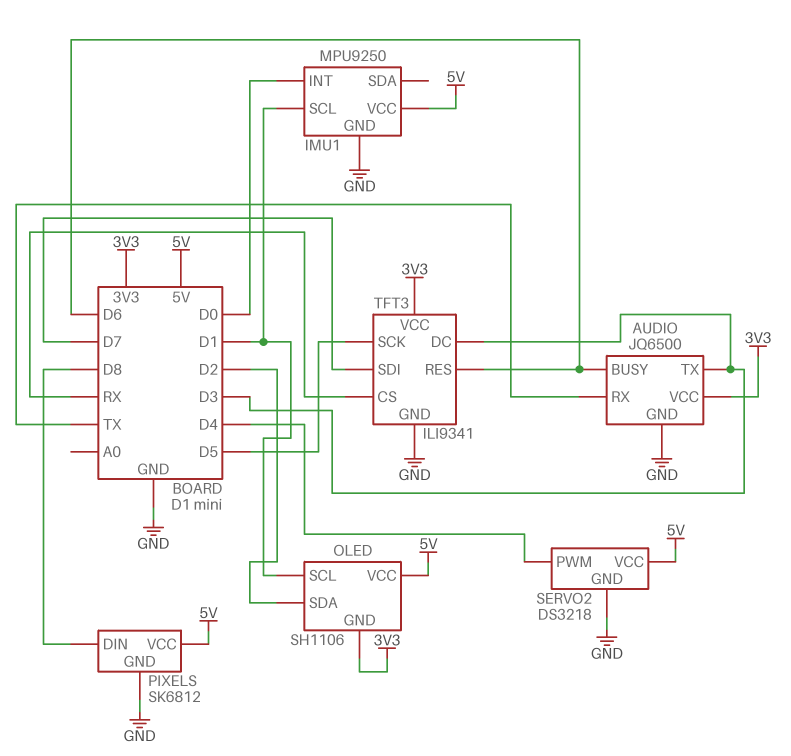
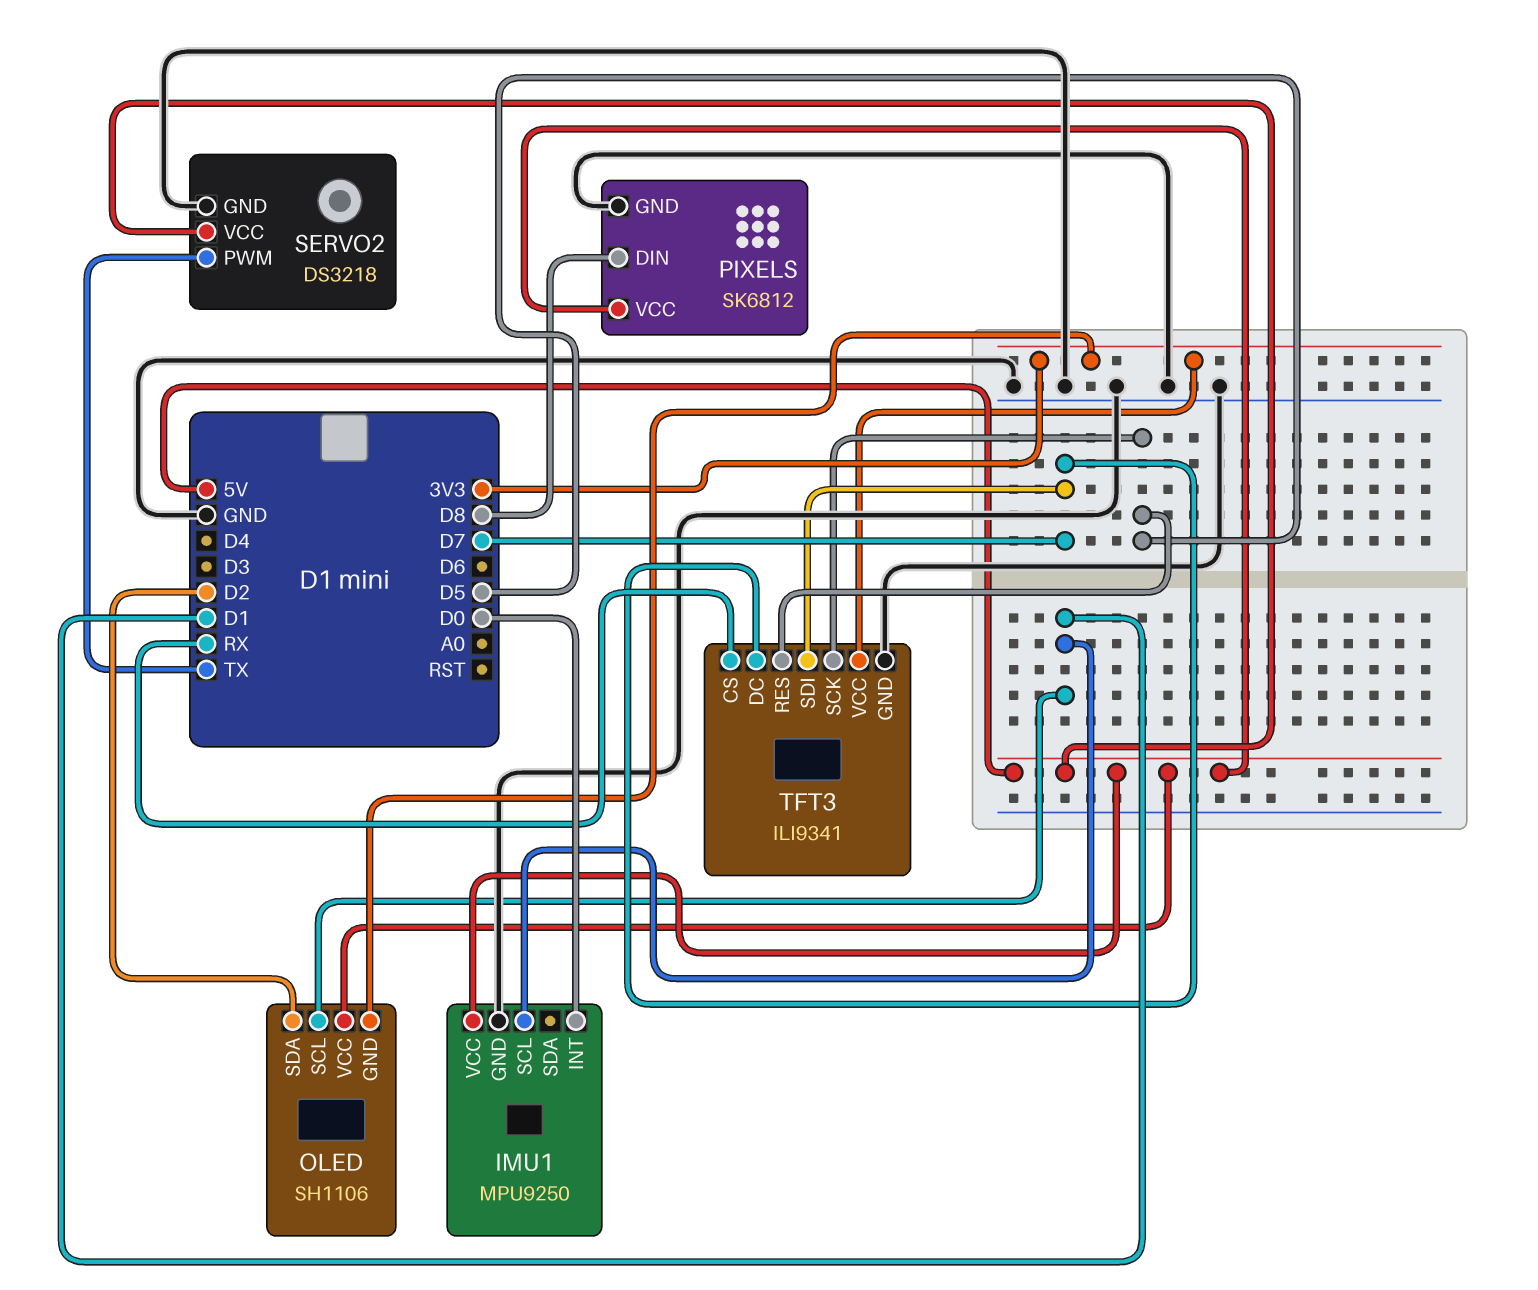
AUDIO: JQ6500 -> none
AUDIO pin BUSY: D6 -> none
AUDIO pin GND: GND -> none
AUDIO pin RX: TX -> none
AUDIO pin TX: D3 -> none
AUDIO pin VCC: 3V3 -> none
SERVO2 pin PWM: D4 -> TX
TFT3 pin DC: D3 -> D7
TFT3 pin RES: D6 -> D5

